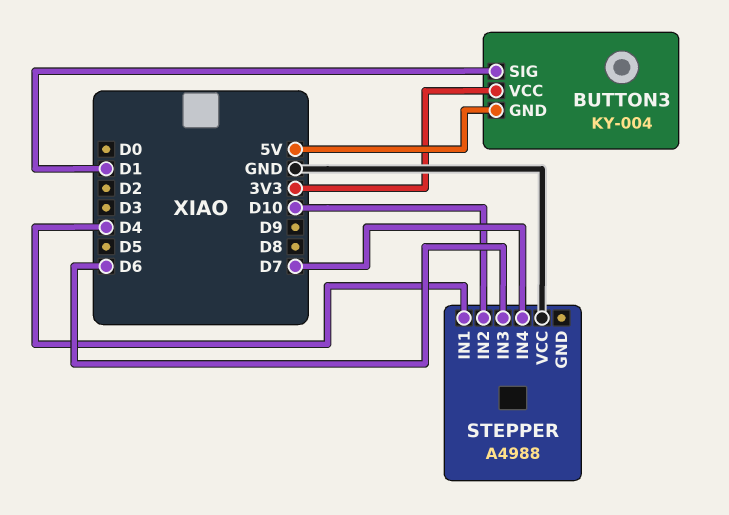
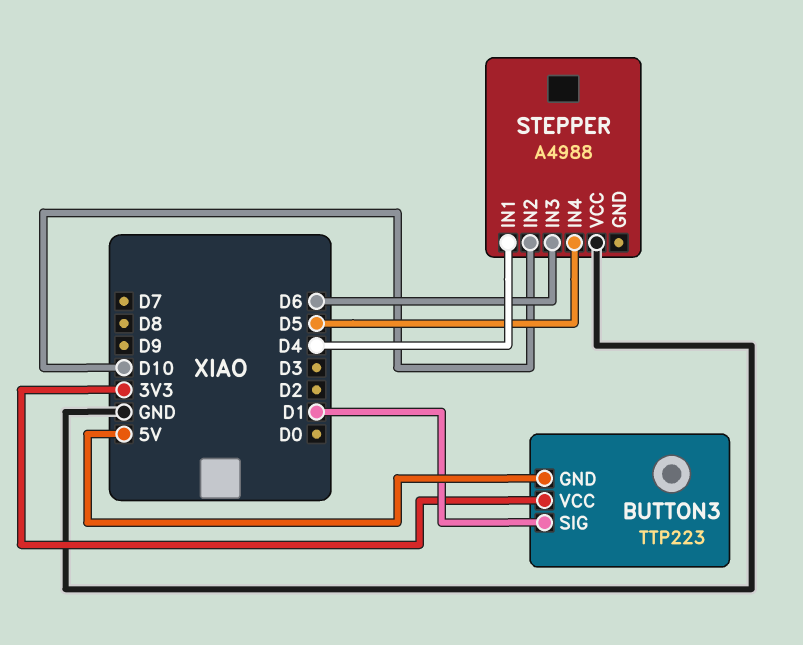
BUTTON3: KY-004 -> TTP223
STEPPER pin IN4: D7 -> D5

